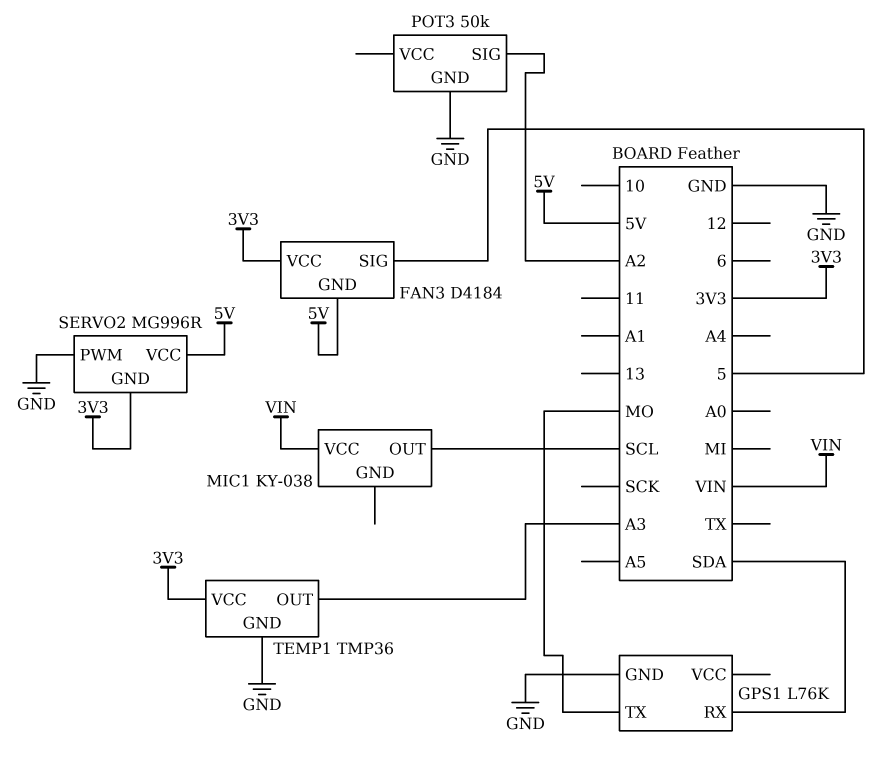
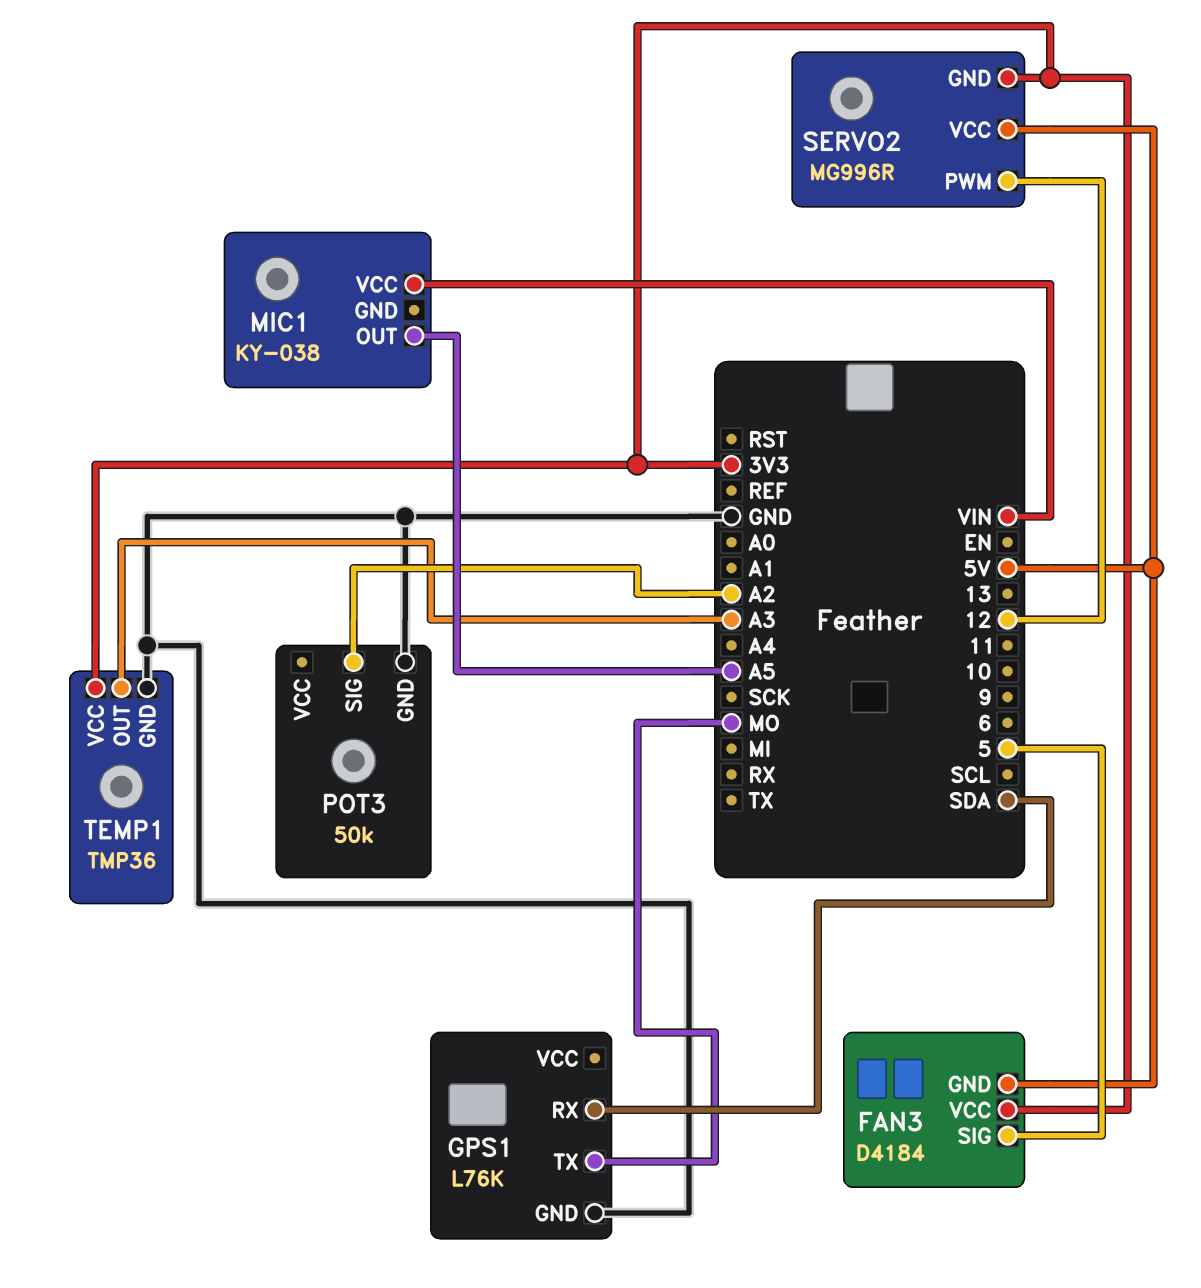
MIC1 pin OUT: SCL -> A5
SERVO2 pin PWM: GND -> 12

